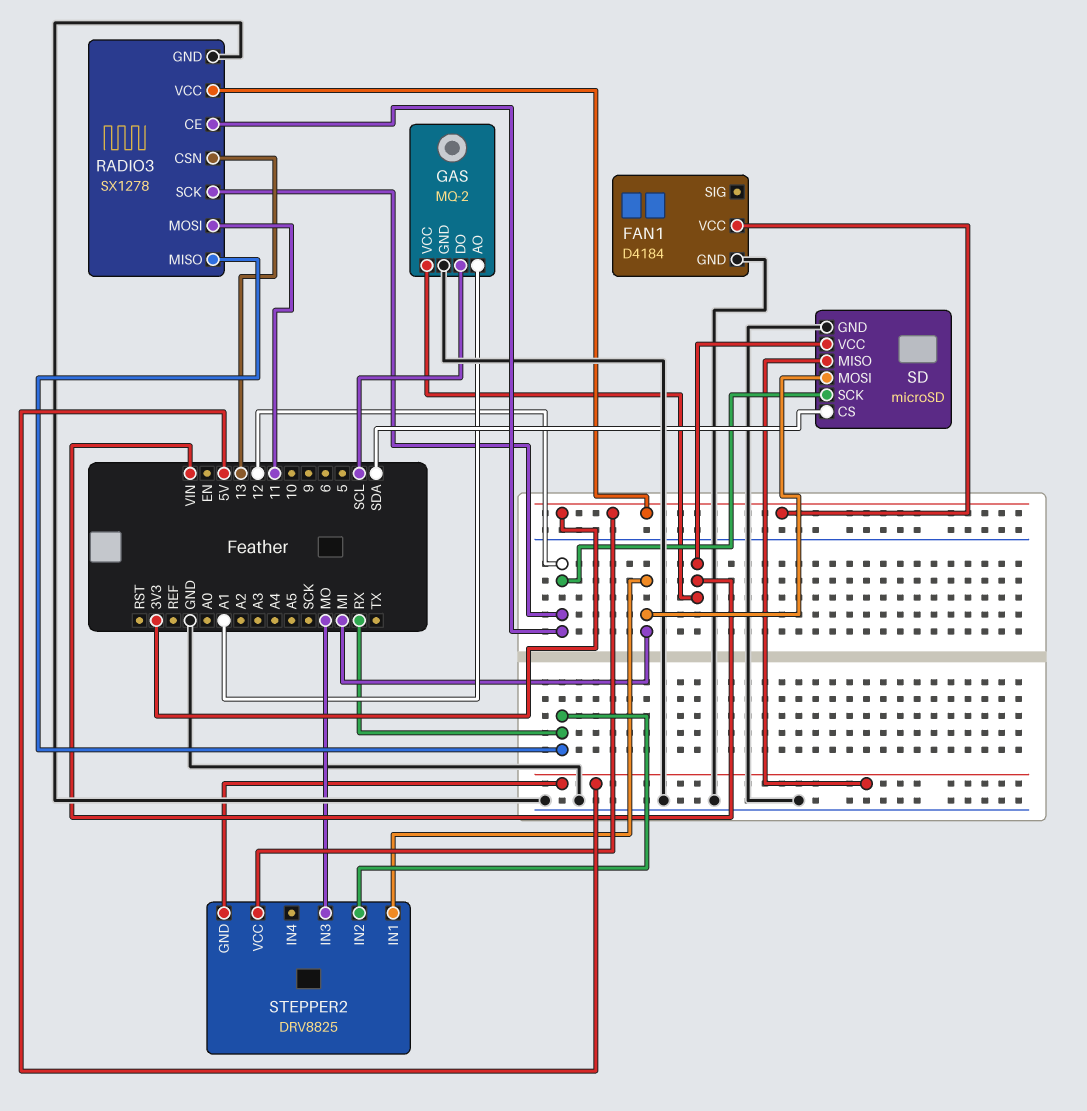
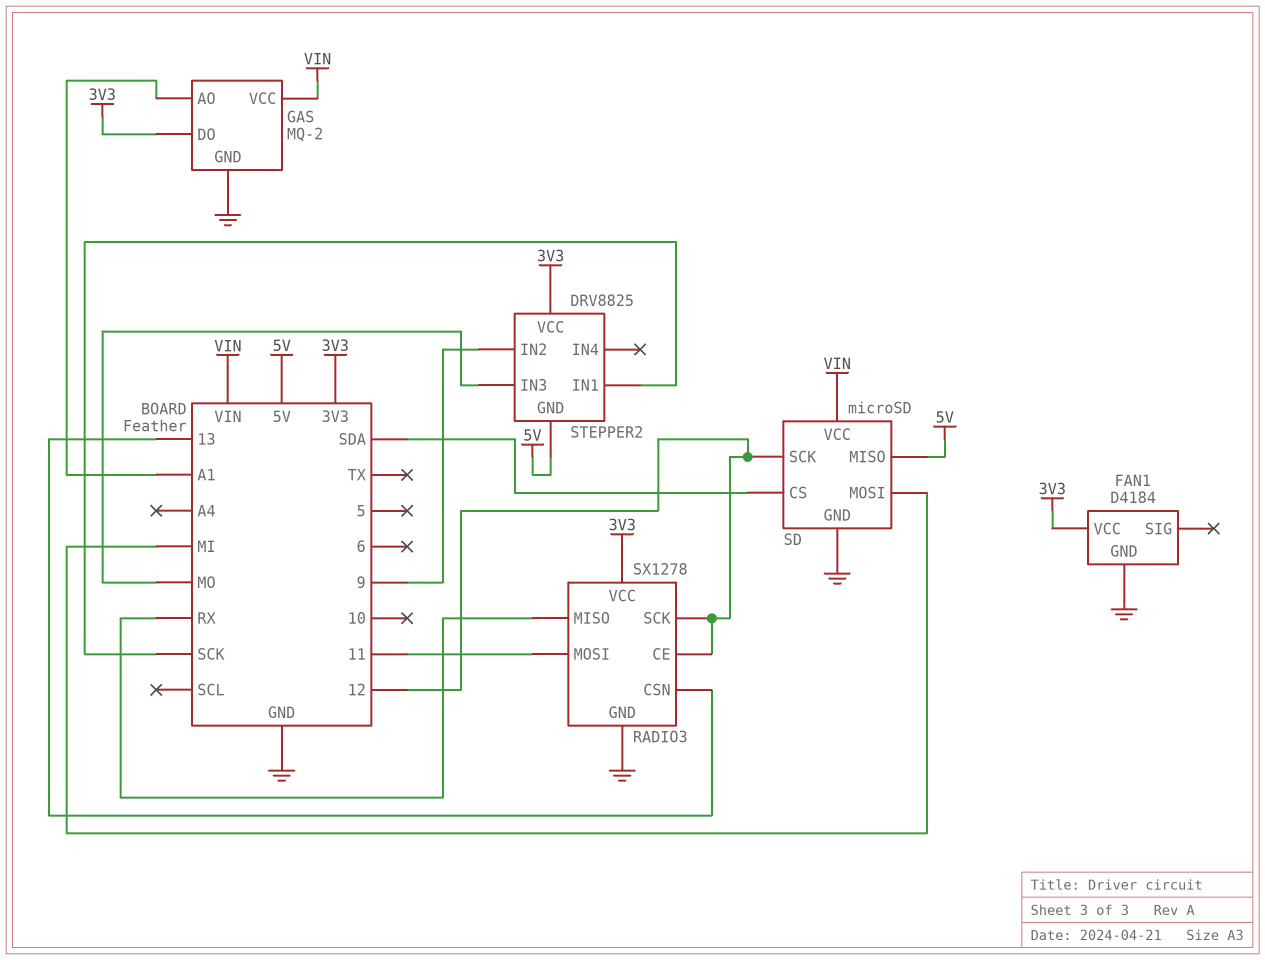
GAS pin DO: SCL -> 3V3
STEPPER2 pin IN1: MI -> SCK
STEPPER2 pin IN2: RX -> 9

